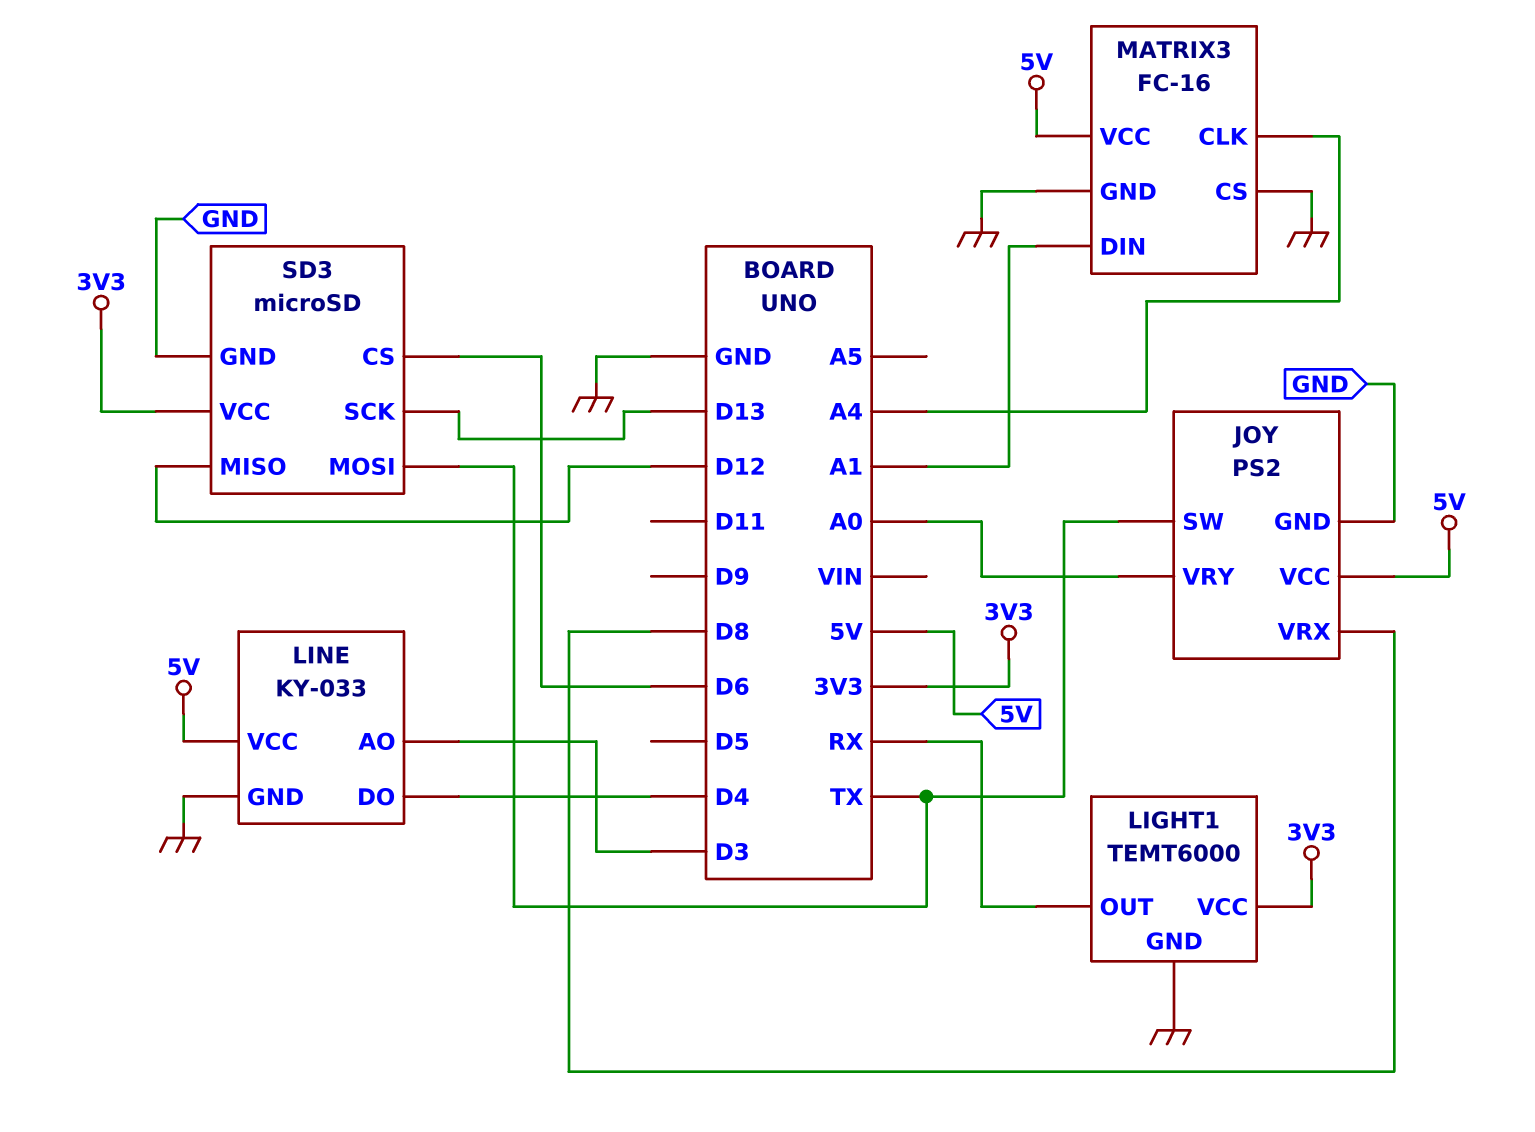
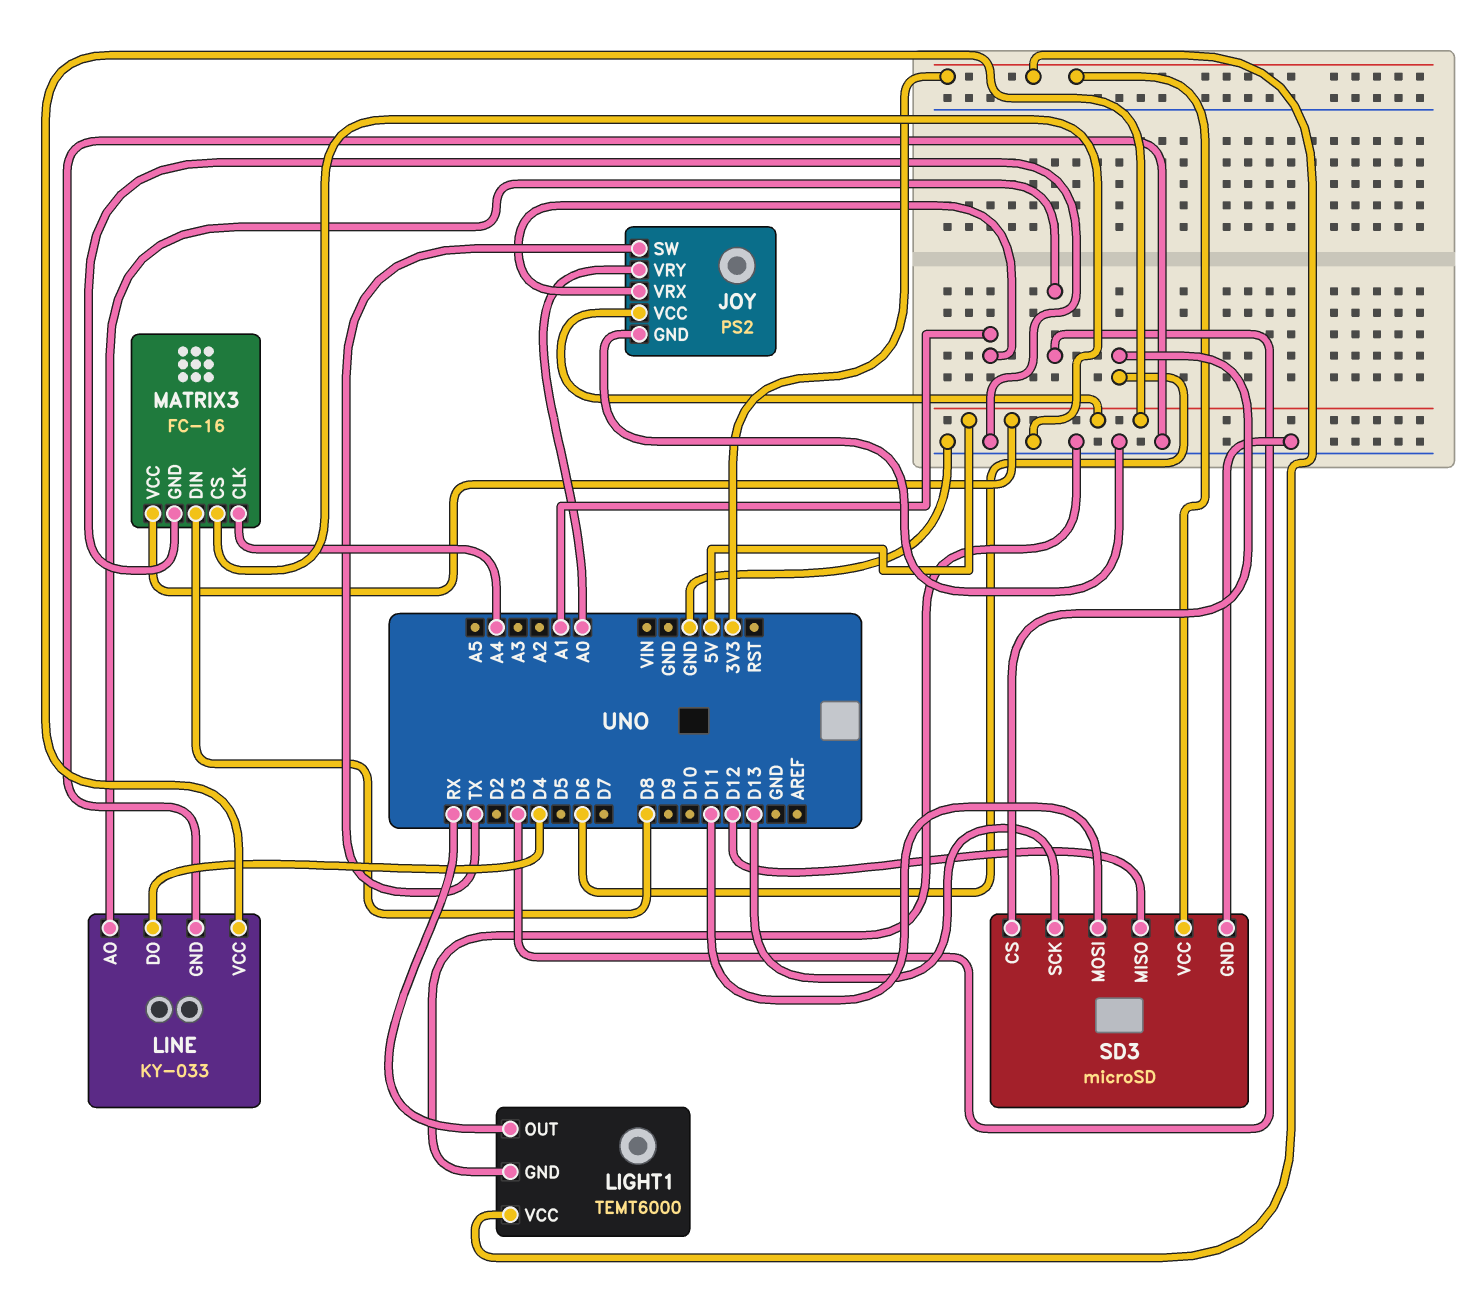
JOY pin VRX: D8 -> A1
MATRIX3 pin DIN: A1 -> D8
SD3 pin MOSI: TX -> D11

